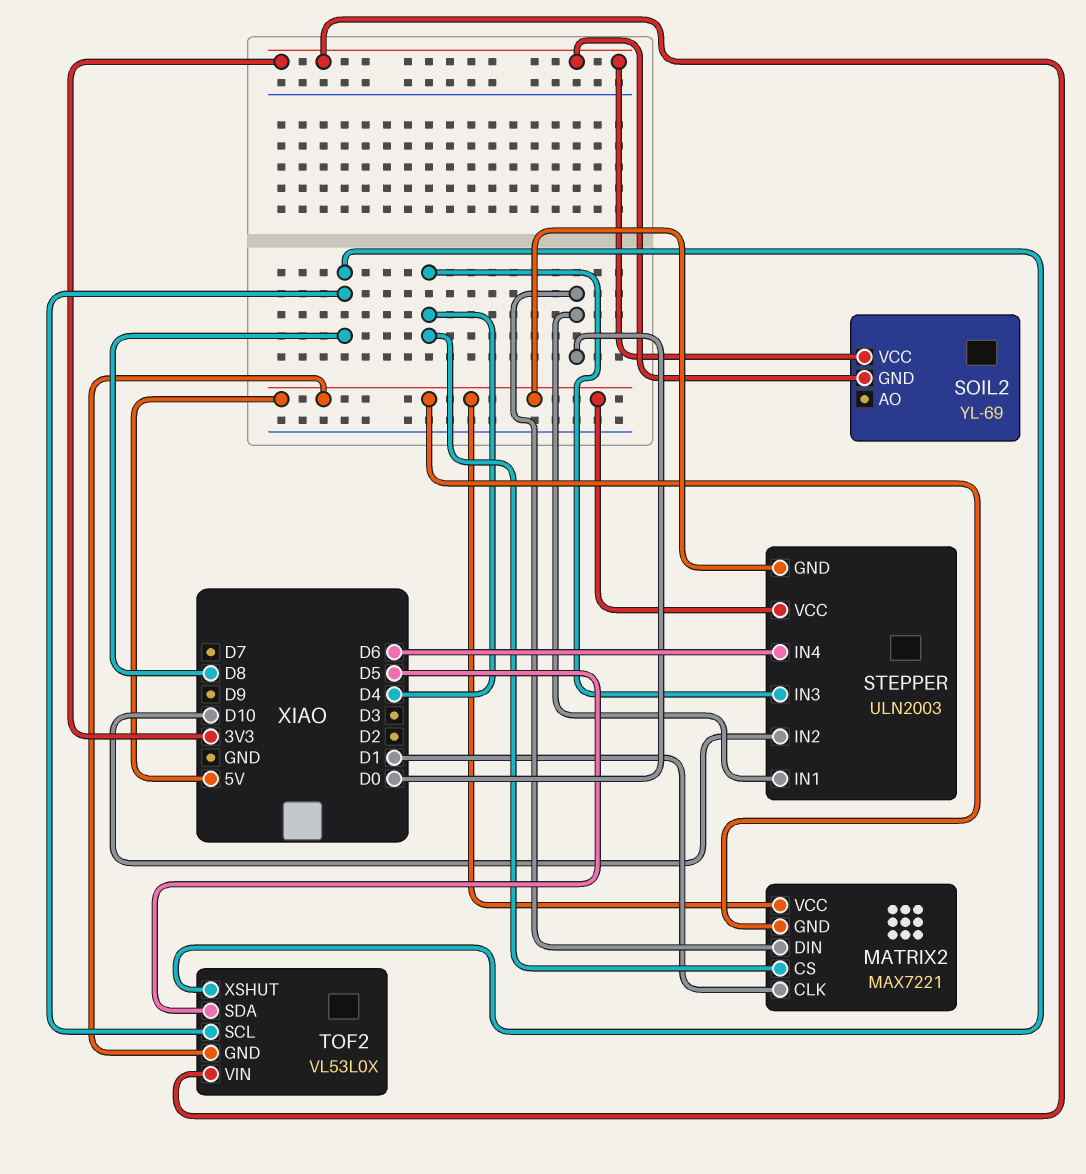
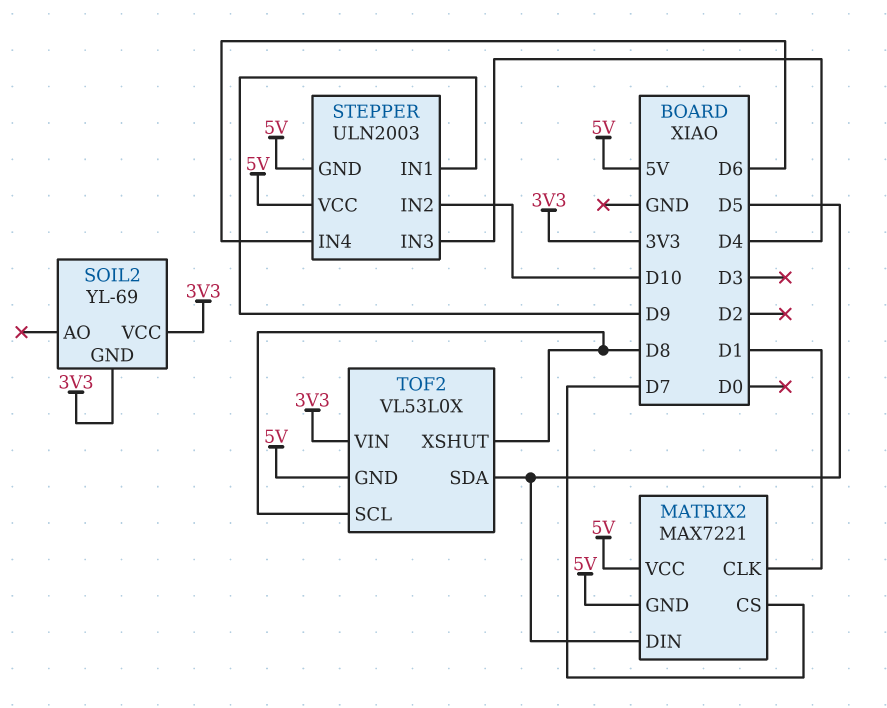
MATRIX2 pin CS: D4 -> D7
MATRIX2 pin DIN: D0 -> D5
STEPPER pin IN1: D0 -> D9

